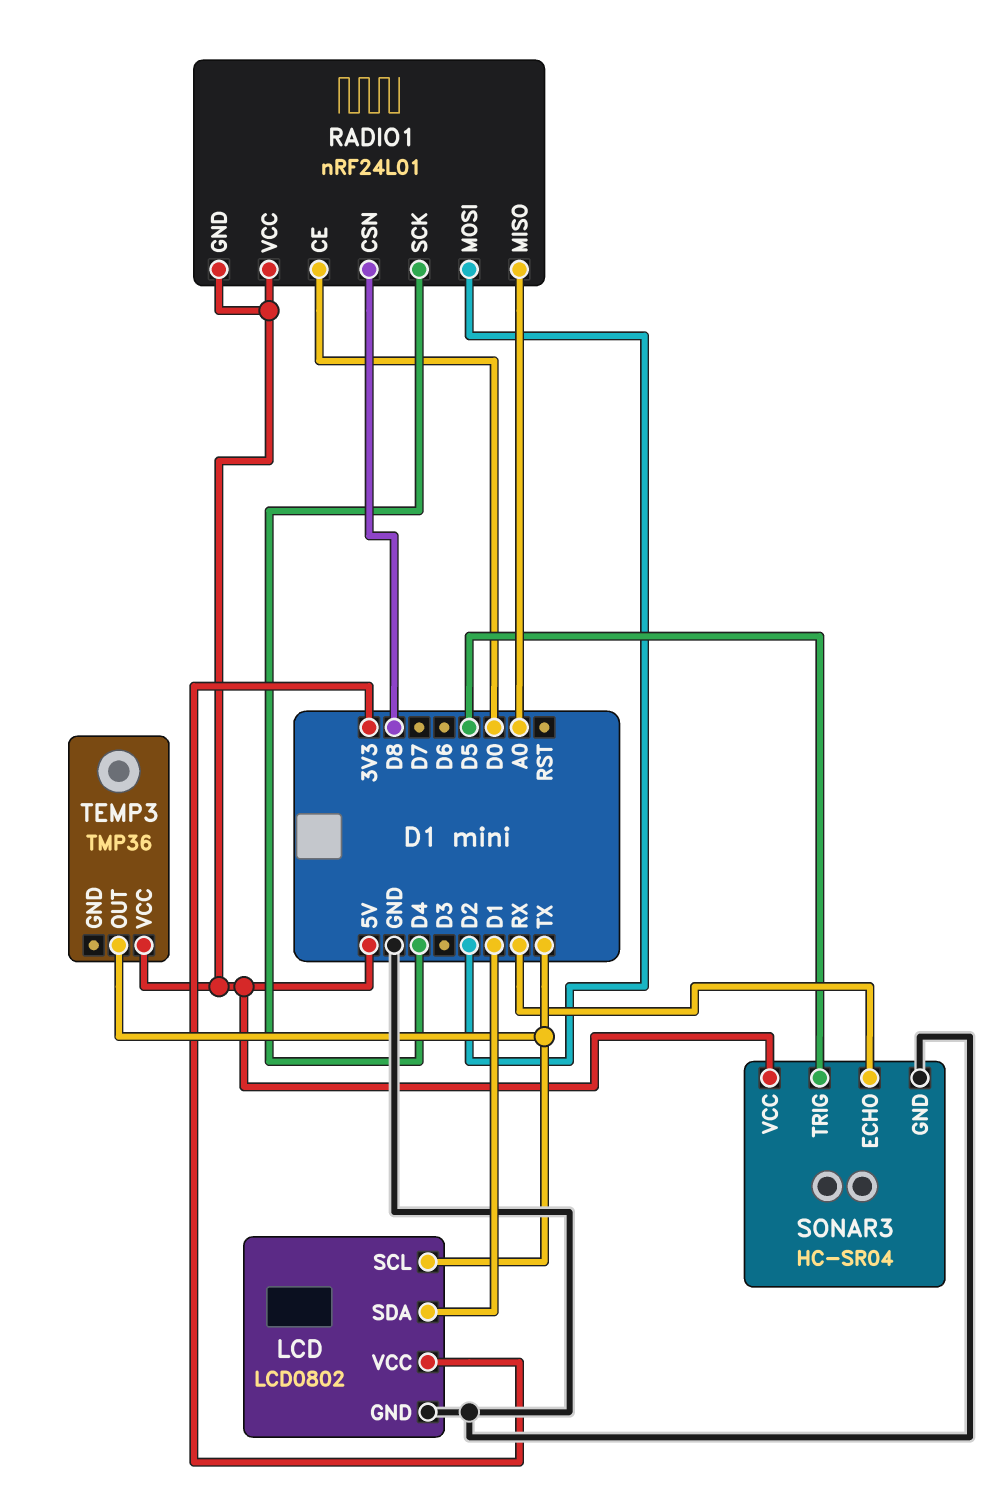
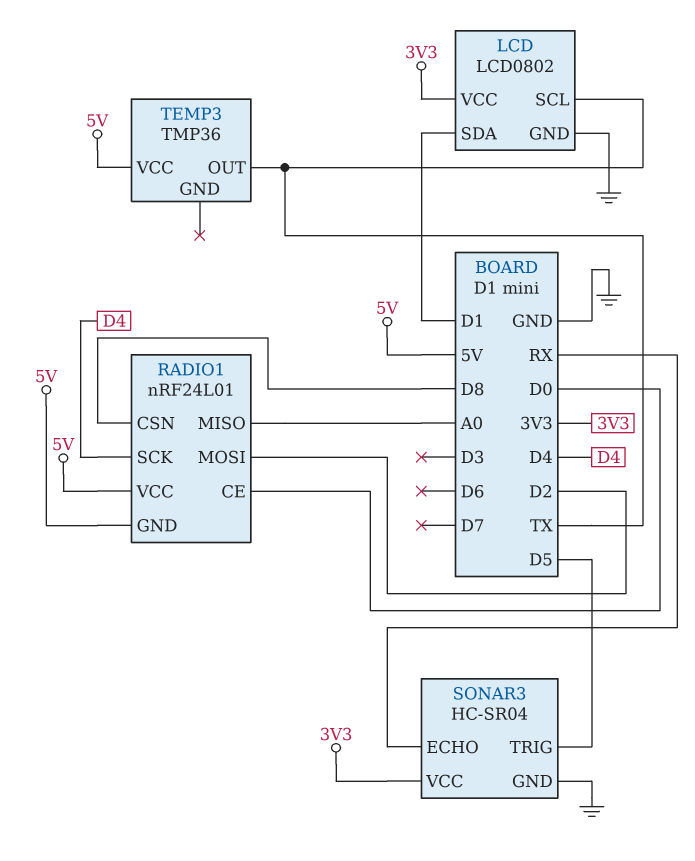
SONAR3 pin VCC: 5V -> 3V3

